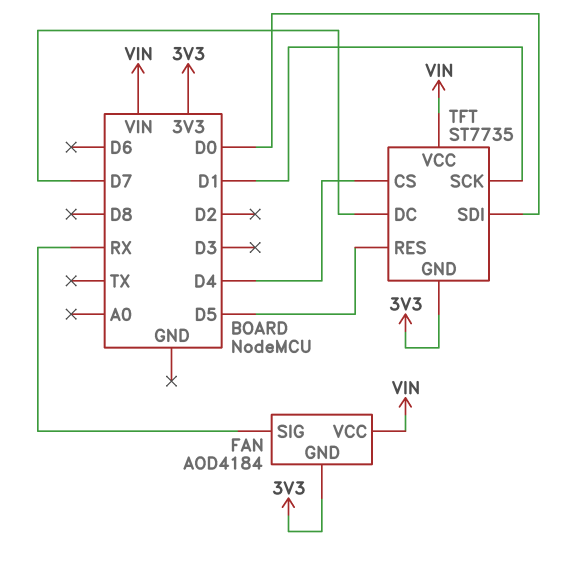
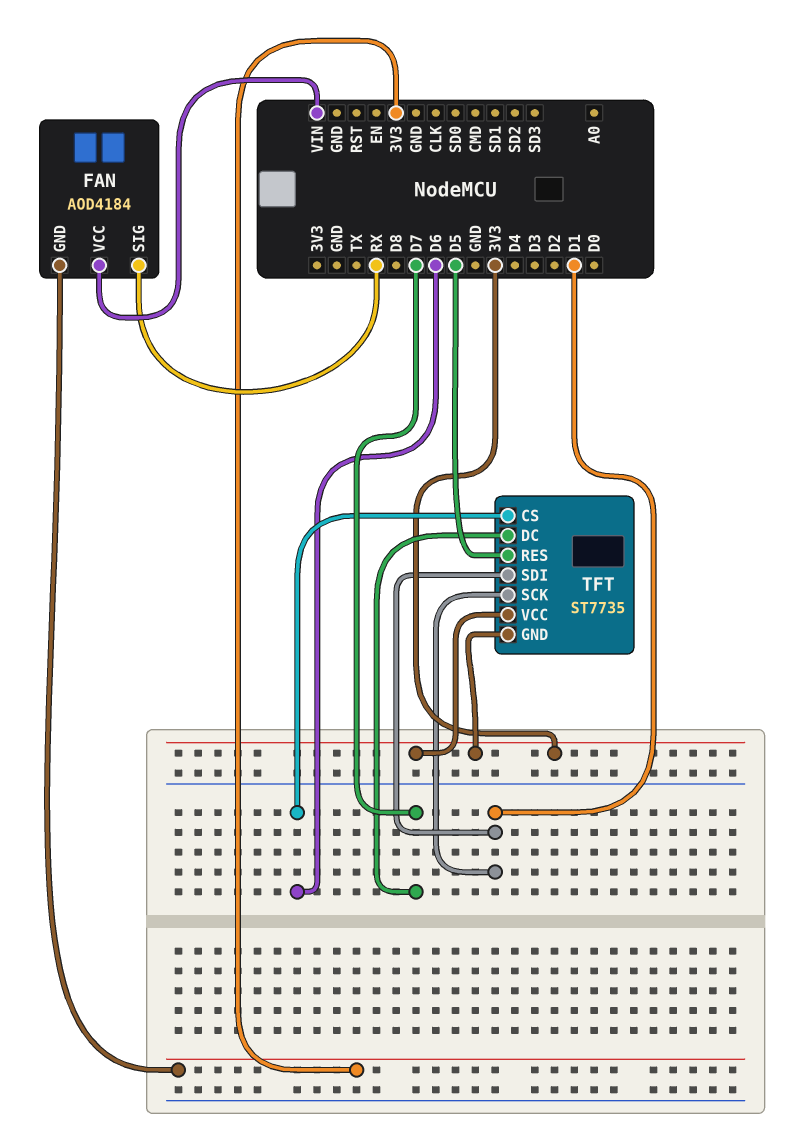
TFT pin CS: D4 -> D6
TFT pin SDI: D0 -> D1
TFT pin VCC: VIN -> 3V3

